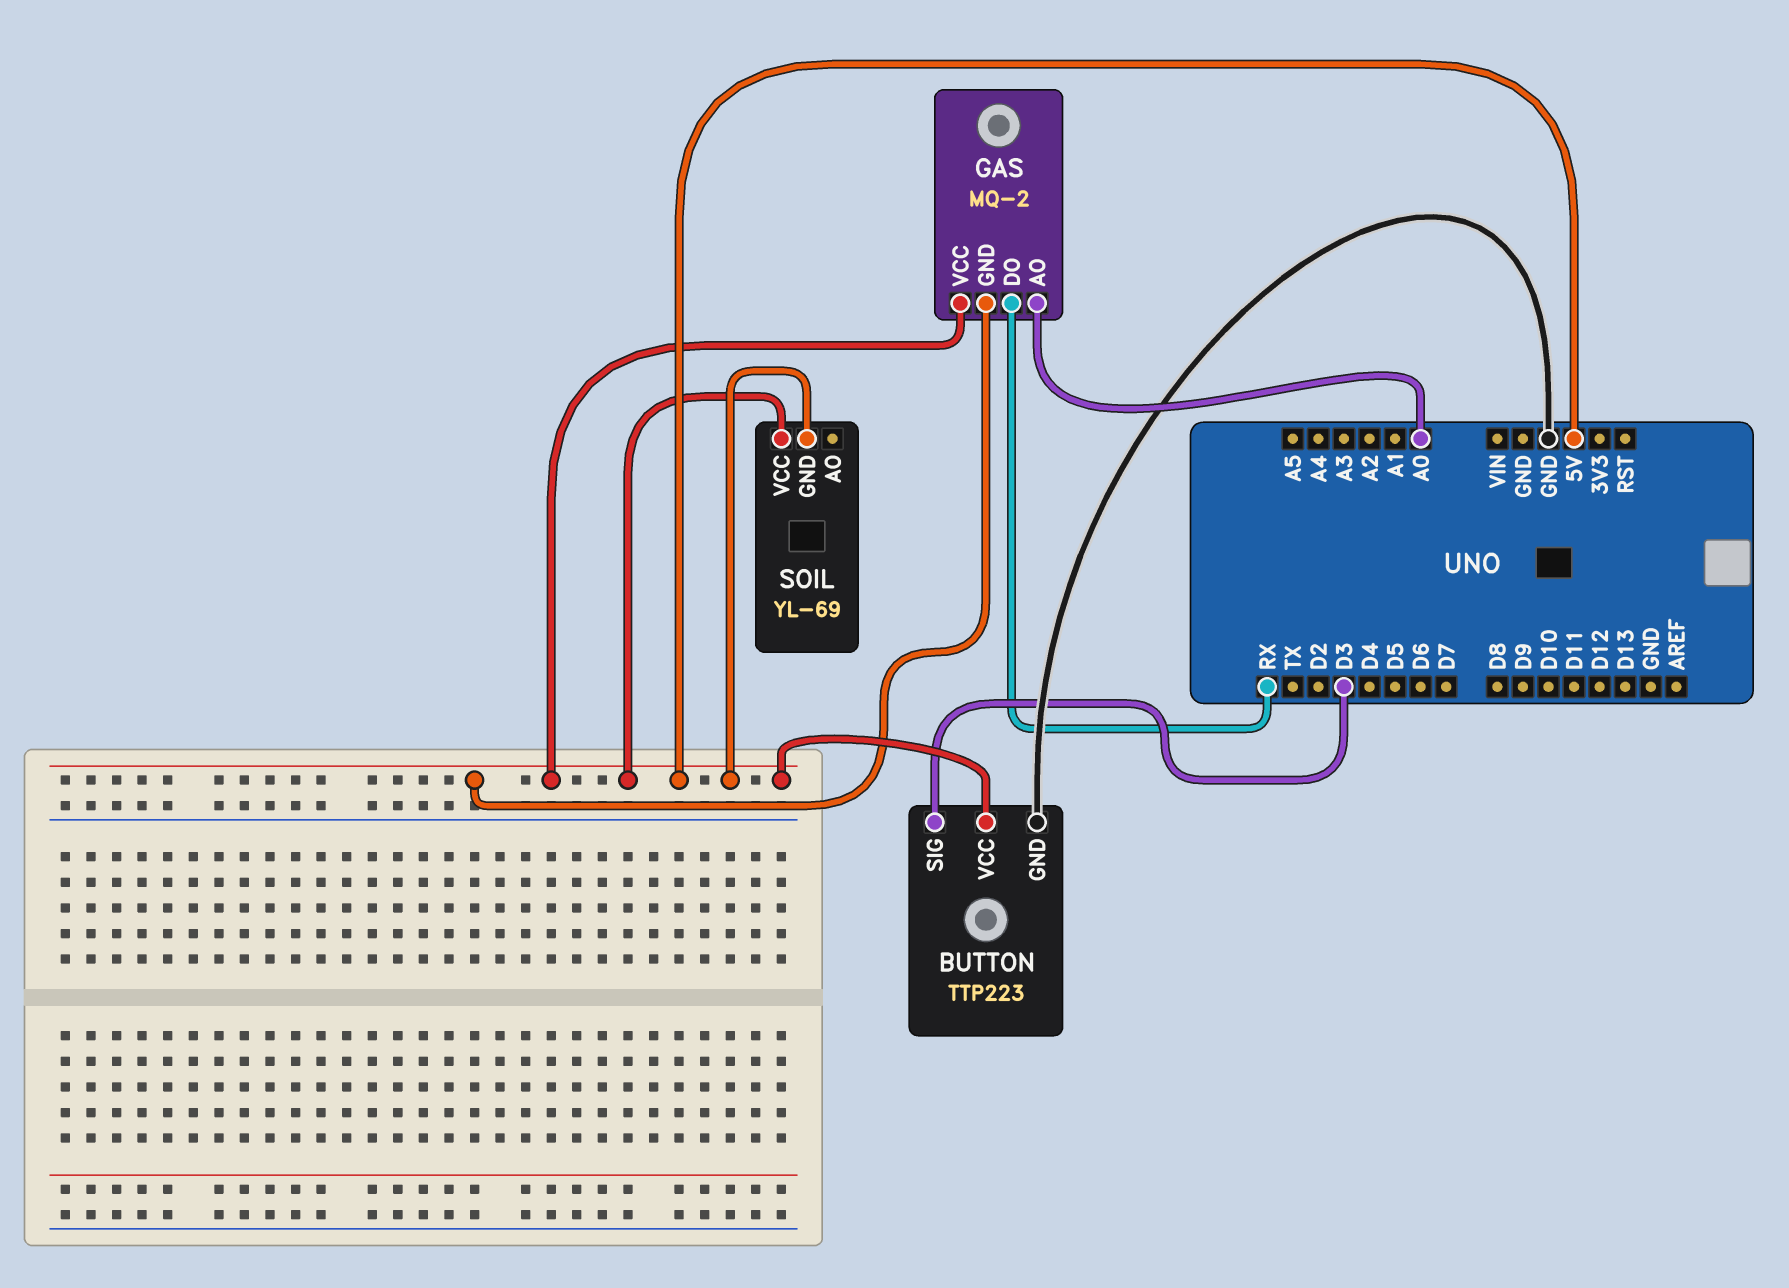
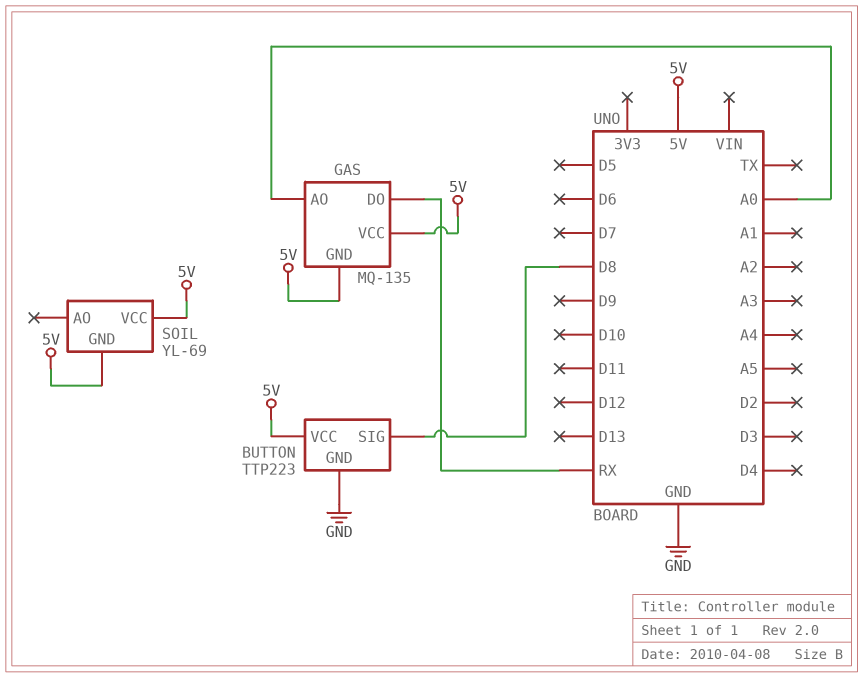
BUTTON pin SIG: D3 -> D8
GAS: MQ-2 -> MQ-135

